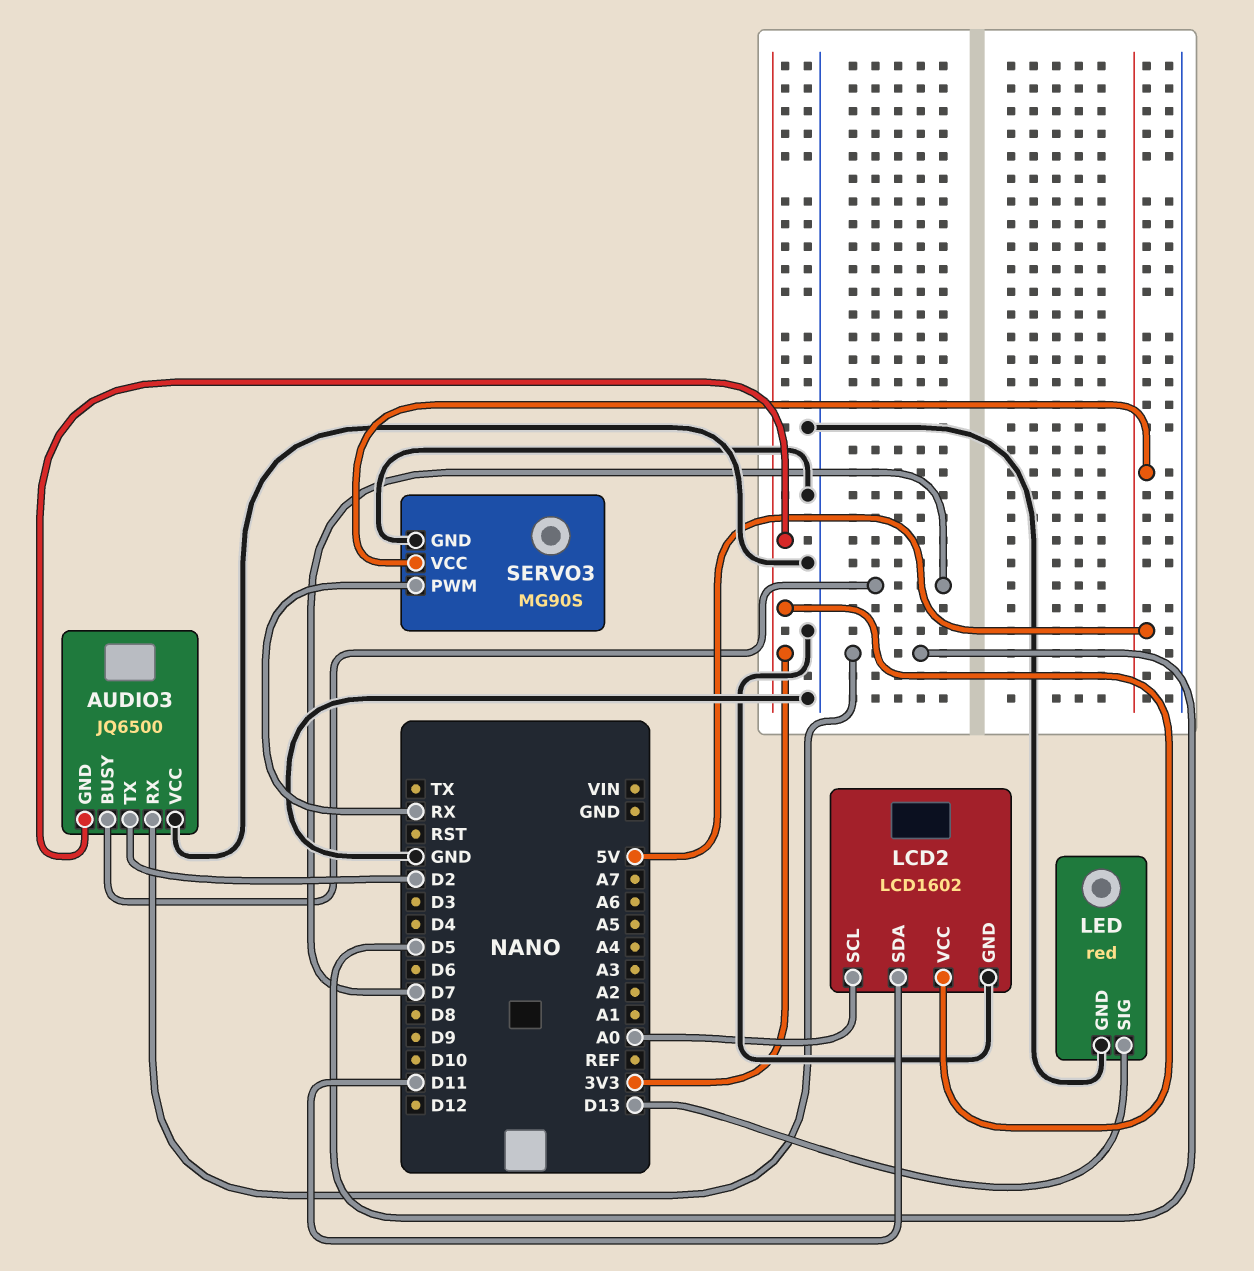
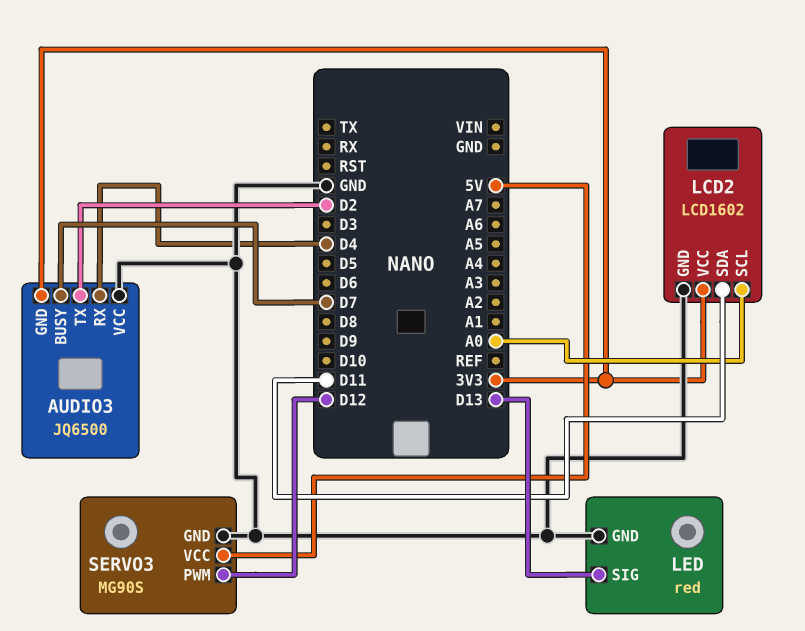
AUDIO3 pin RX: D5 -> D4
SERVO3 pin PWM: RX -> D12

